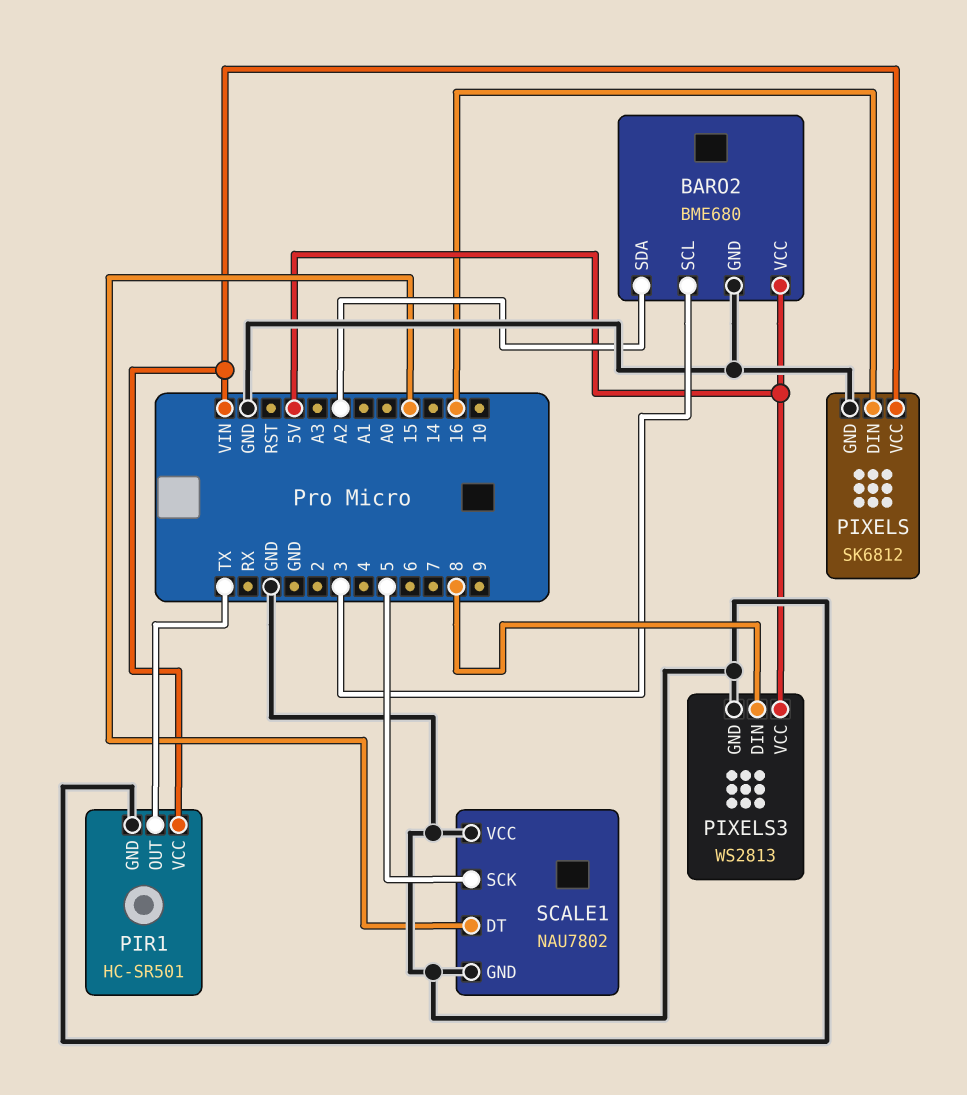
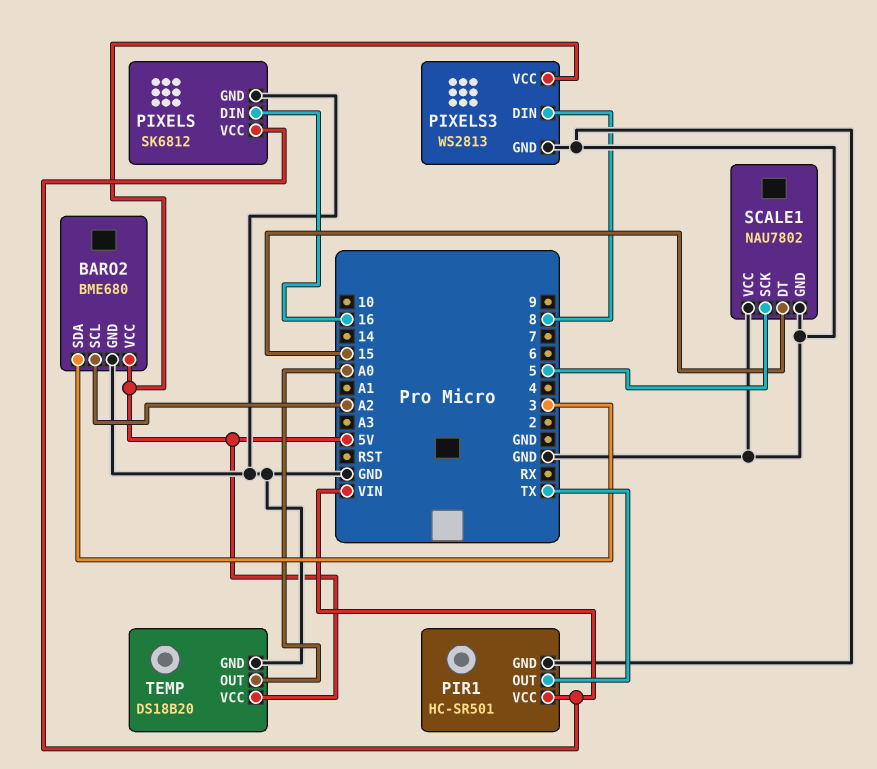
BARO2 pin SCL: 3 -> A2
BARO2 pin SDA: A2 -> 3
TEMP: none -> DS18B20
TEMP pin GND: none -> GND
TEMP pin OUT: none -> A0
TEMP pin VCC: none -> 5V

